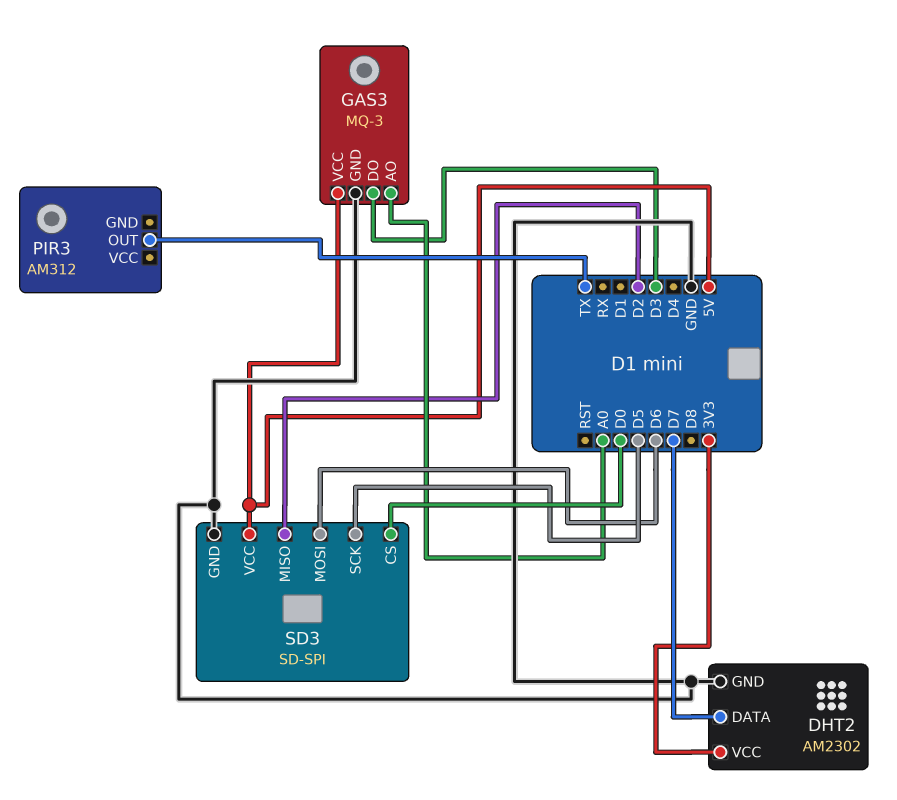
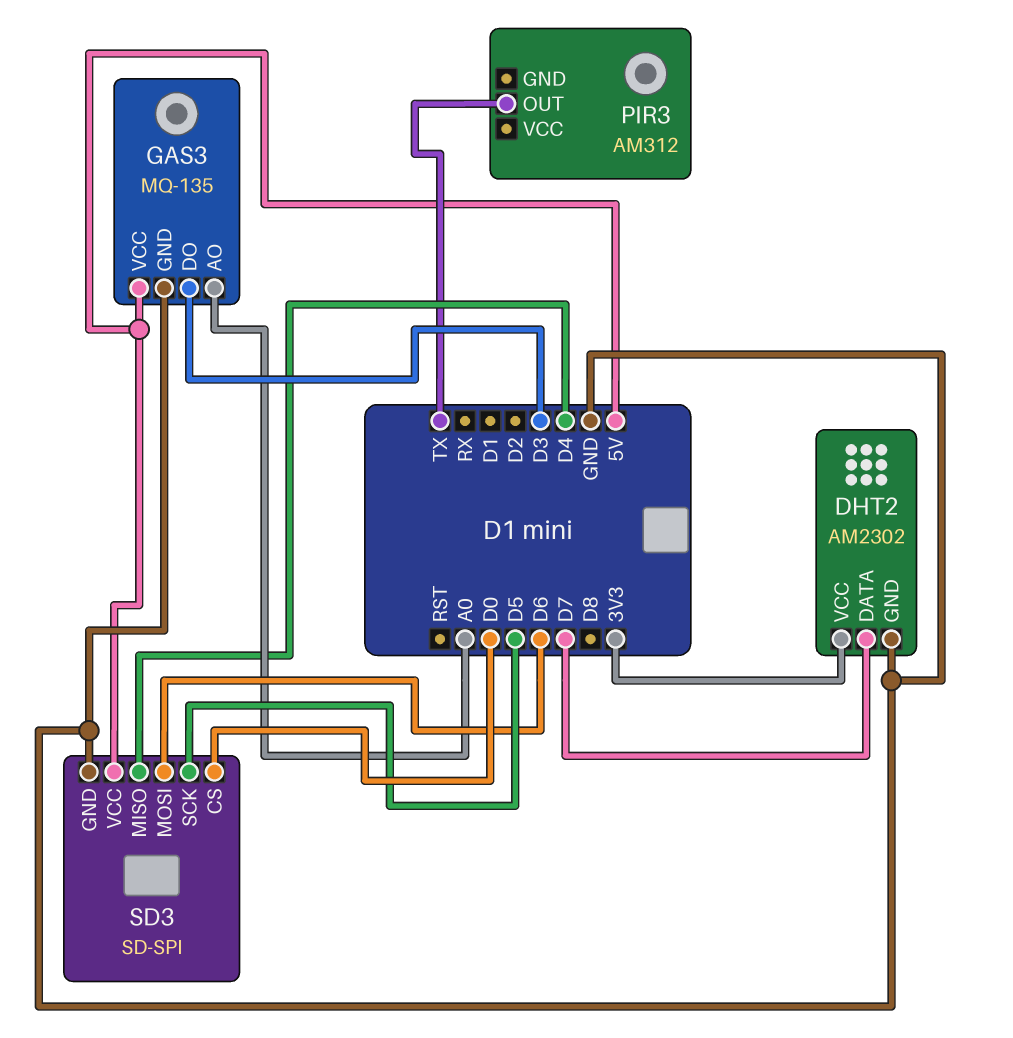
GAS3: MQ-3 -> MQ-135
SD3 pin MISO: D2 -> D4

